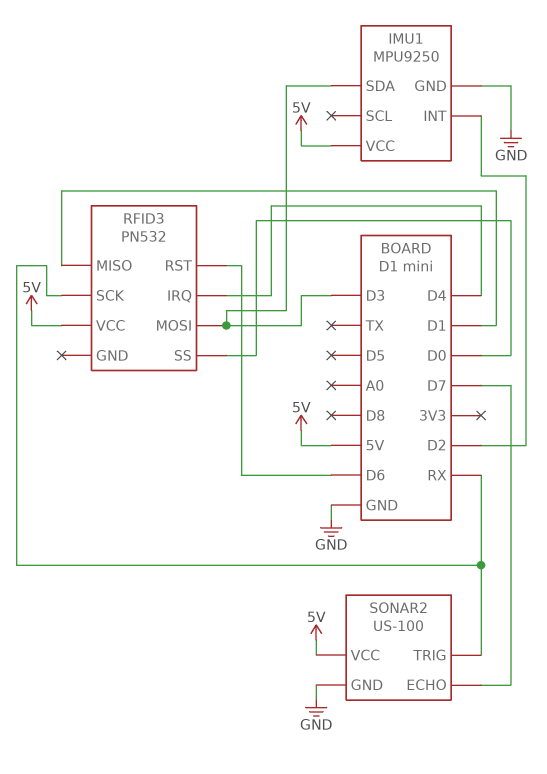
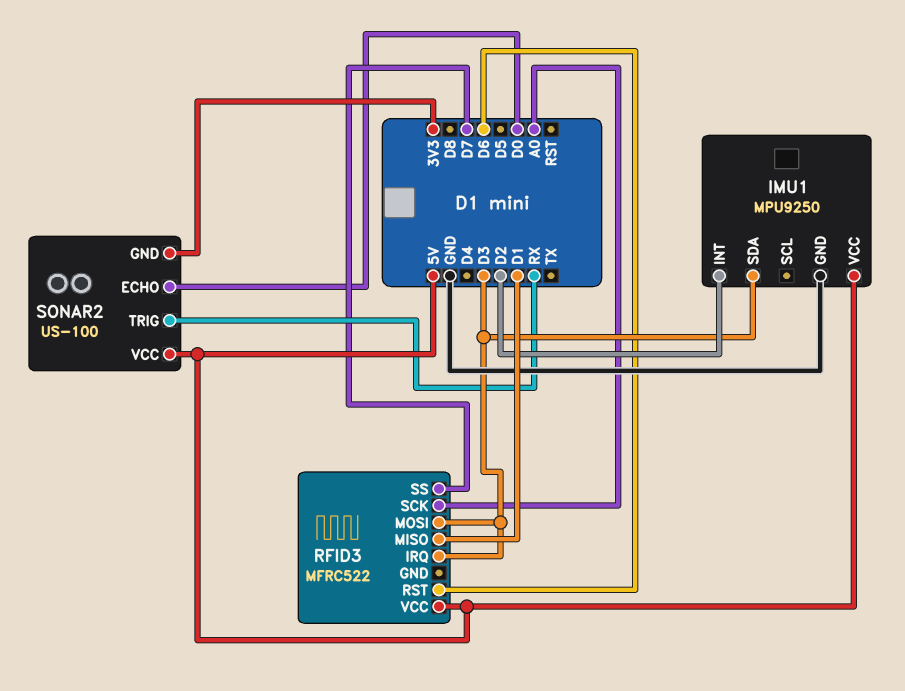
RFID3: PN532 -> MFRC522
RFID3 pin IRQ: D4 -> D3
RFID3 pin SCK: RX -> A0
RFID3 pin SS: D0 -> D7
SONAR2 pin ECHO: D7 -> D0
SONAR2 pin GND: GND -> 3V3

